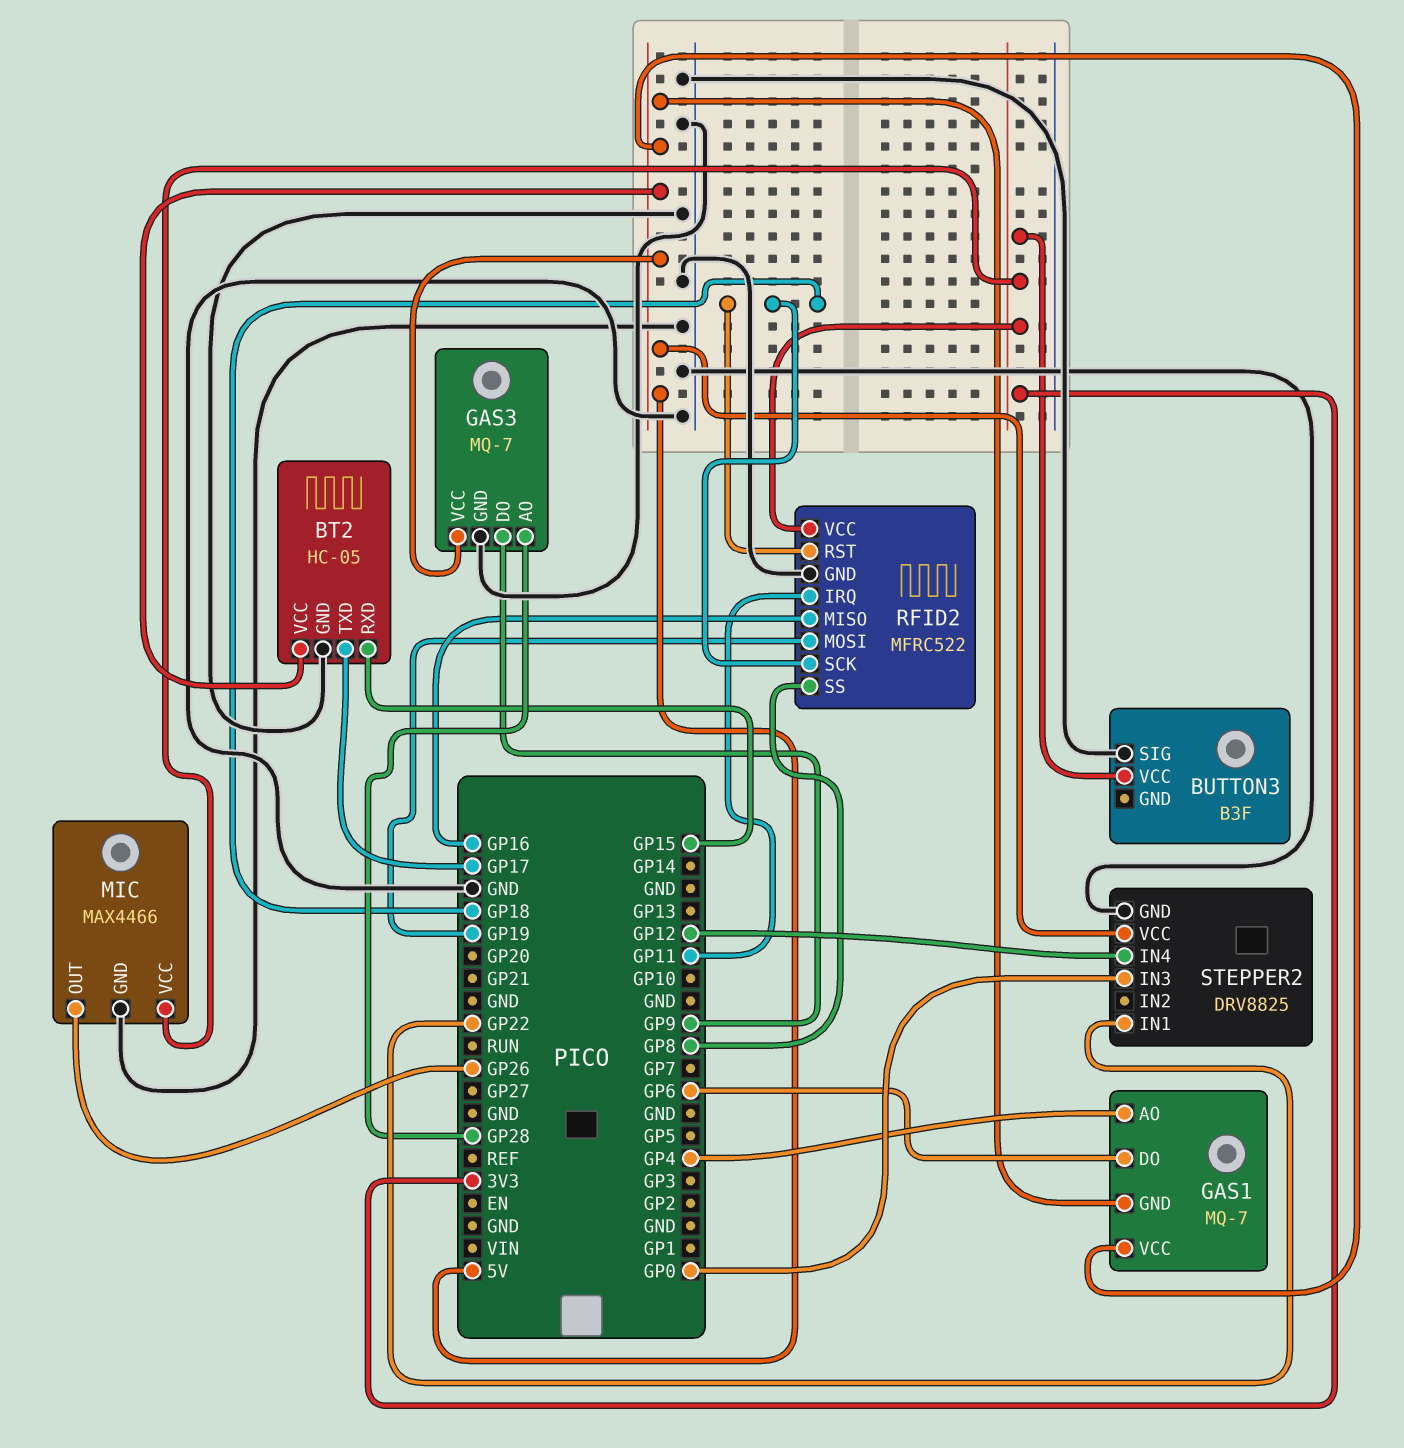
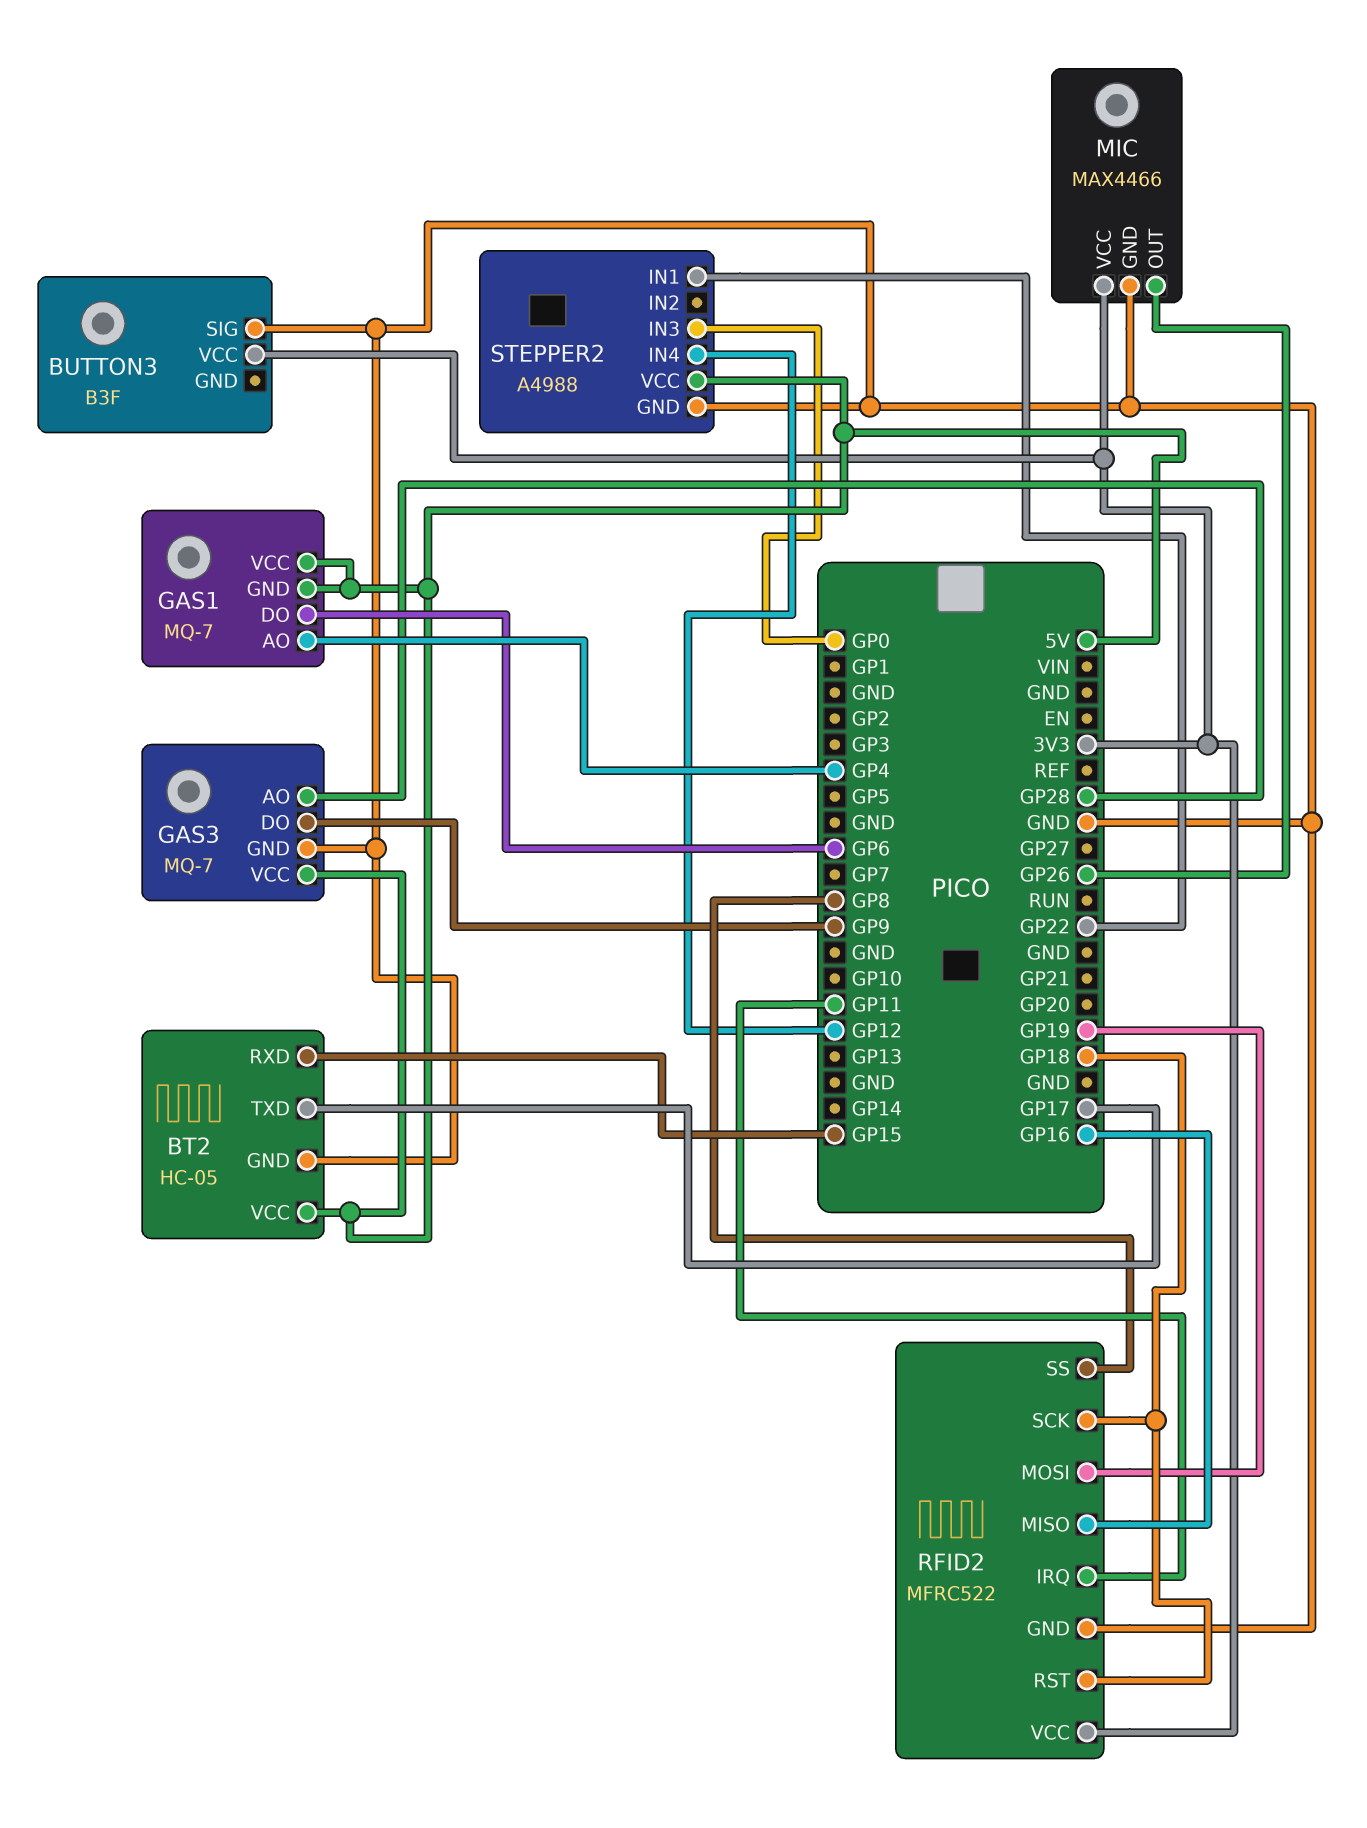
STEPPER2: DRV8825 -> A4988

